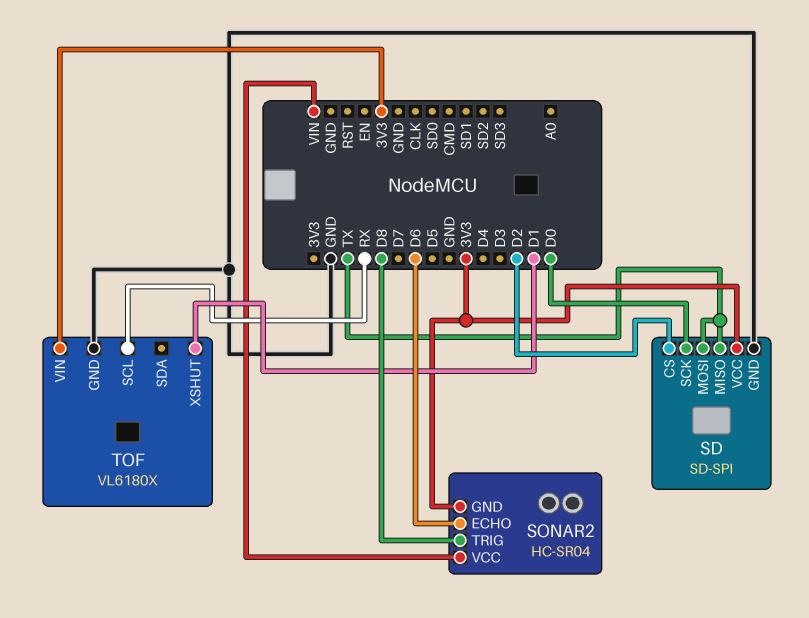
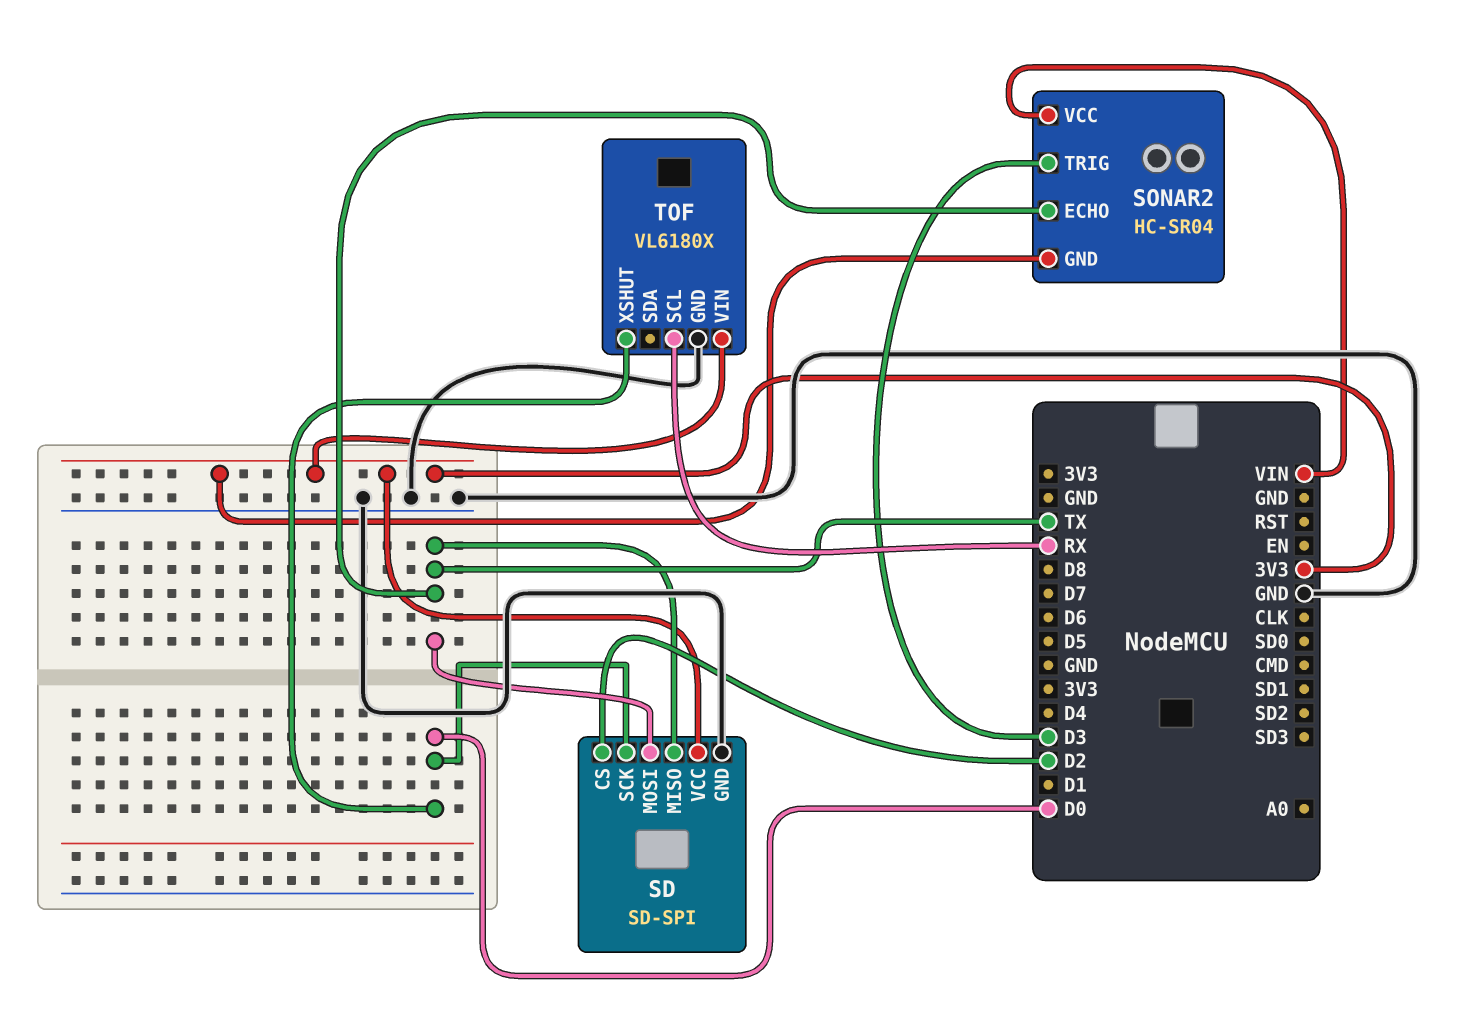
SONAR2 pin ECHO: D6 -> TX
SONAR2 pin TRIG: D8 -> D3
TOF pin XSHUT: D1 -> D0

